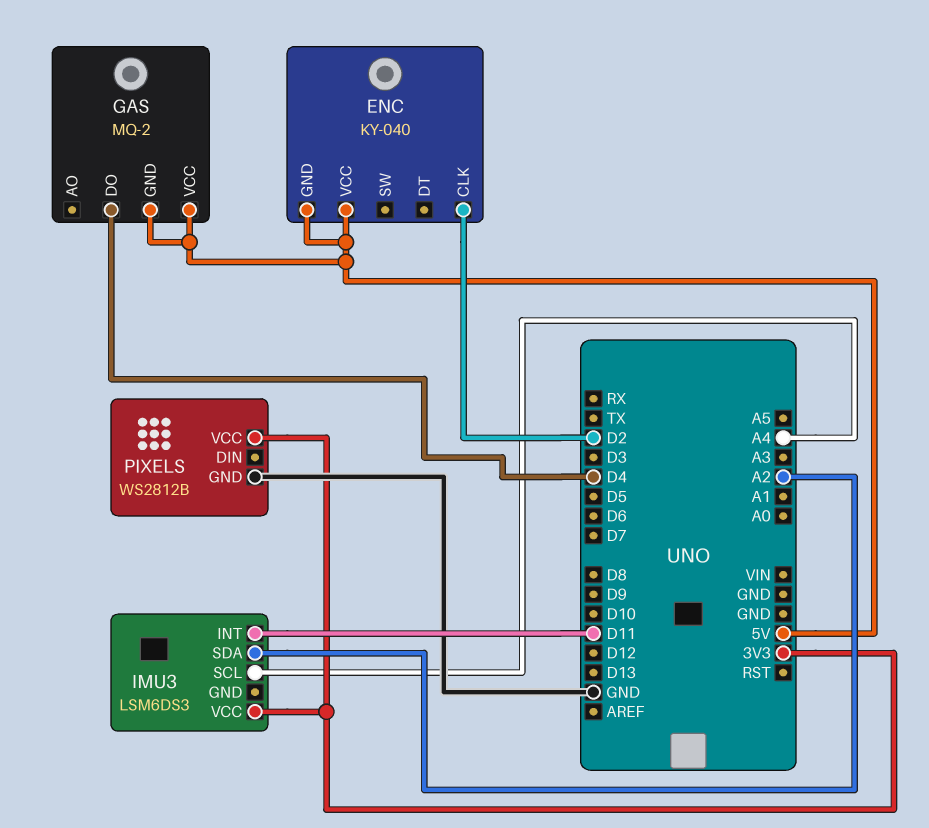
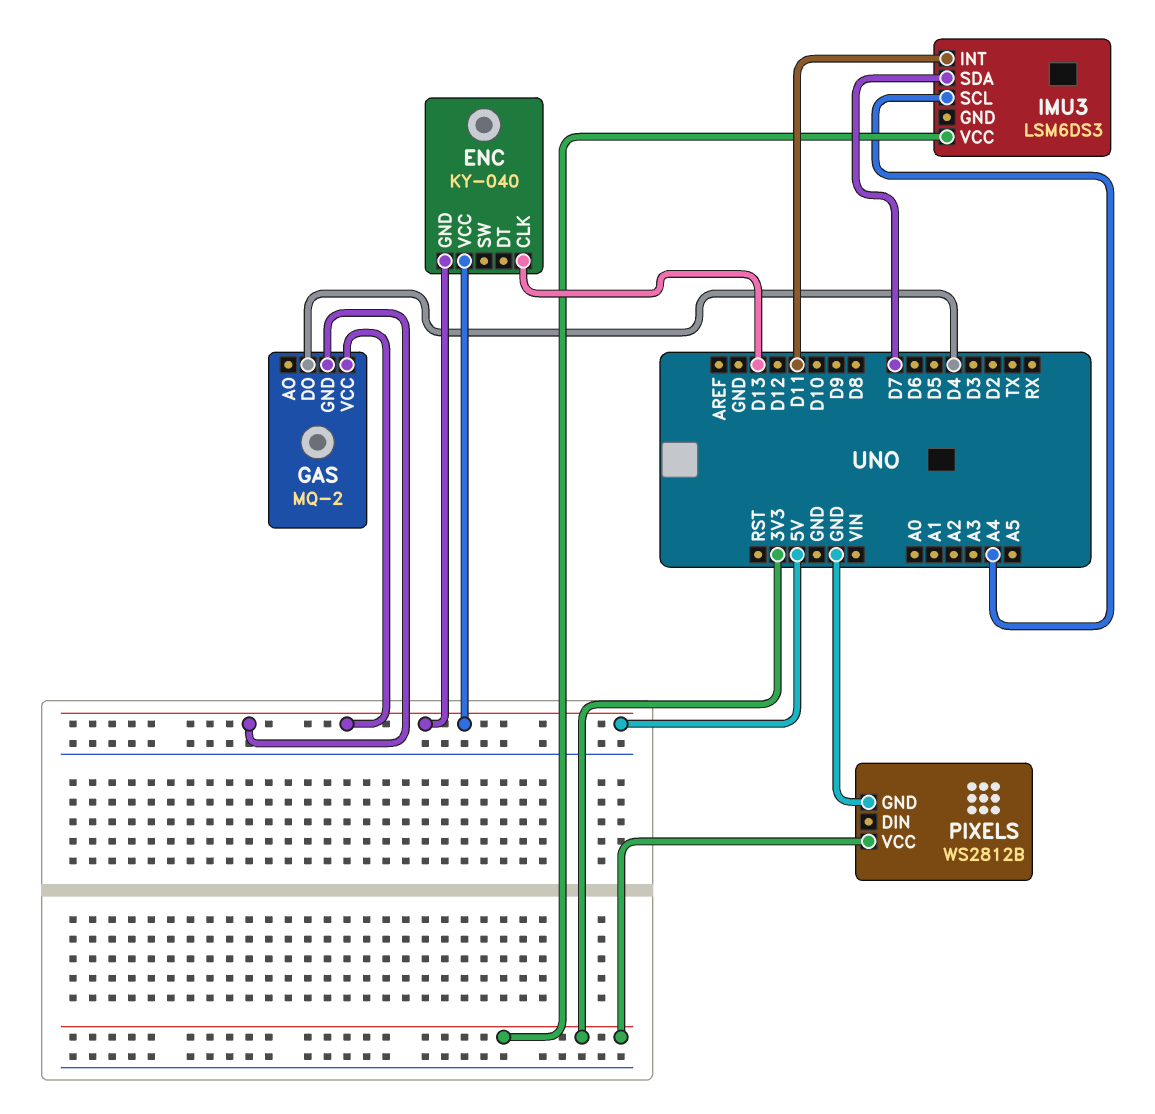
ENC pin CLK: D2 -> D13
IMU3 pin SDA: A2 -> D7

